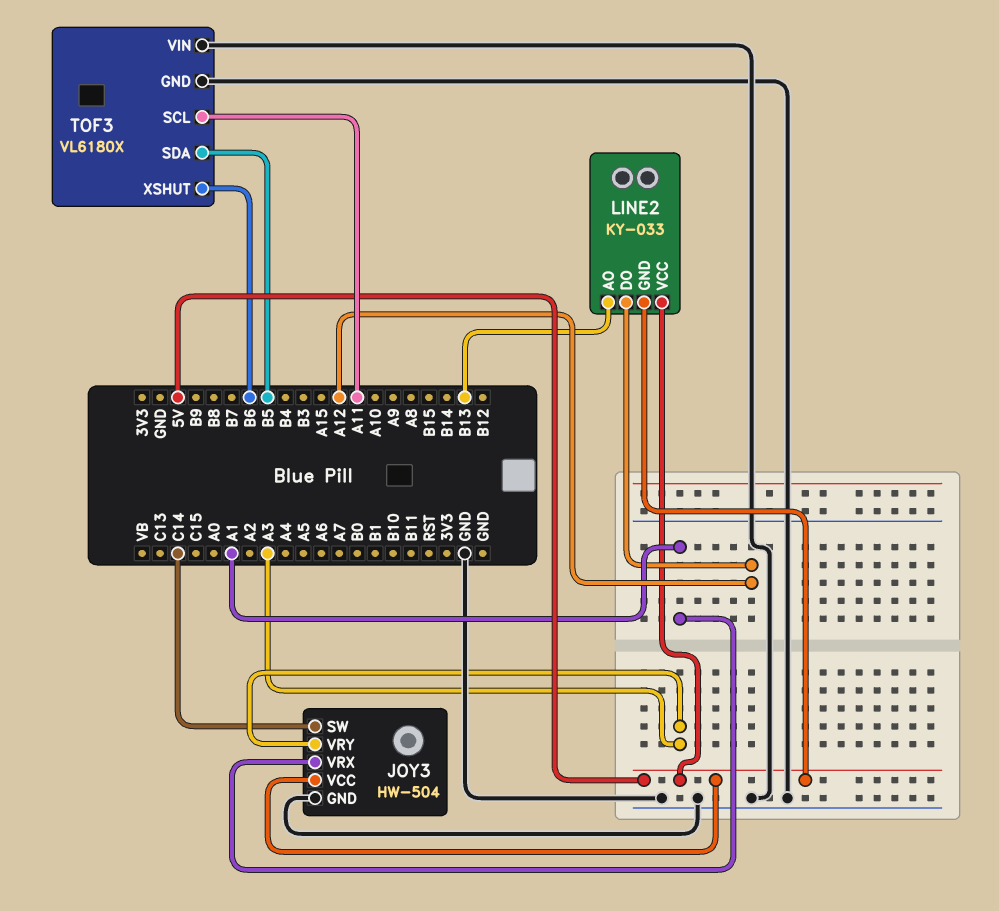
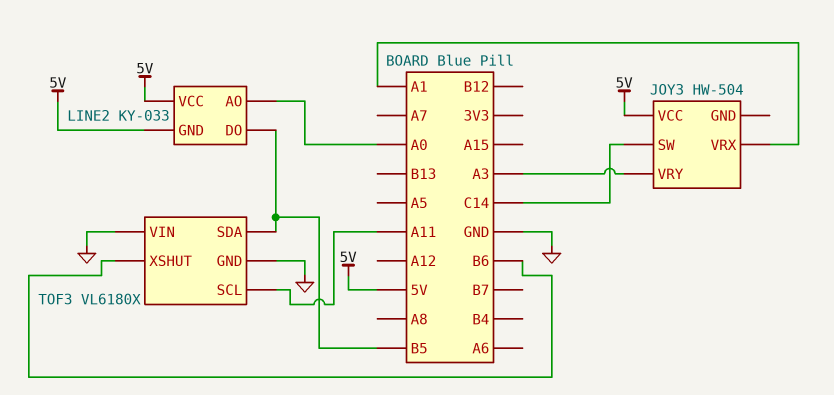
JOY3 pin GND: GND -> none
LINE2 pin AO: B13 -> A0
LINE2 pin DO: A12 -> B5

